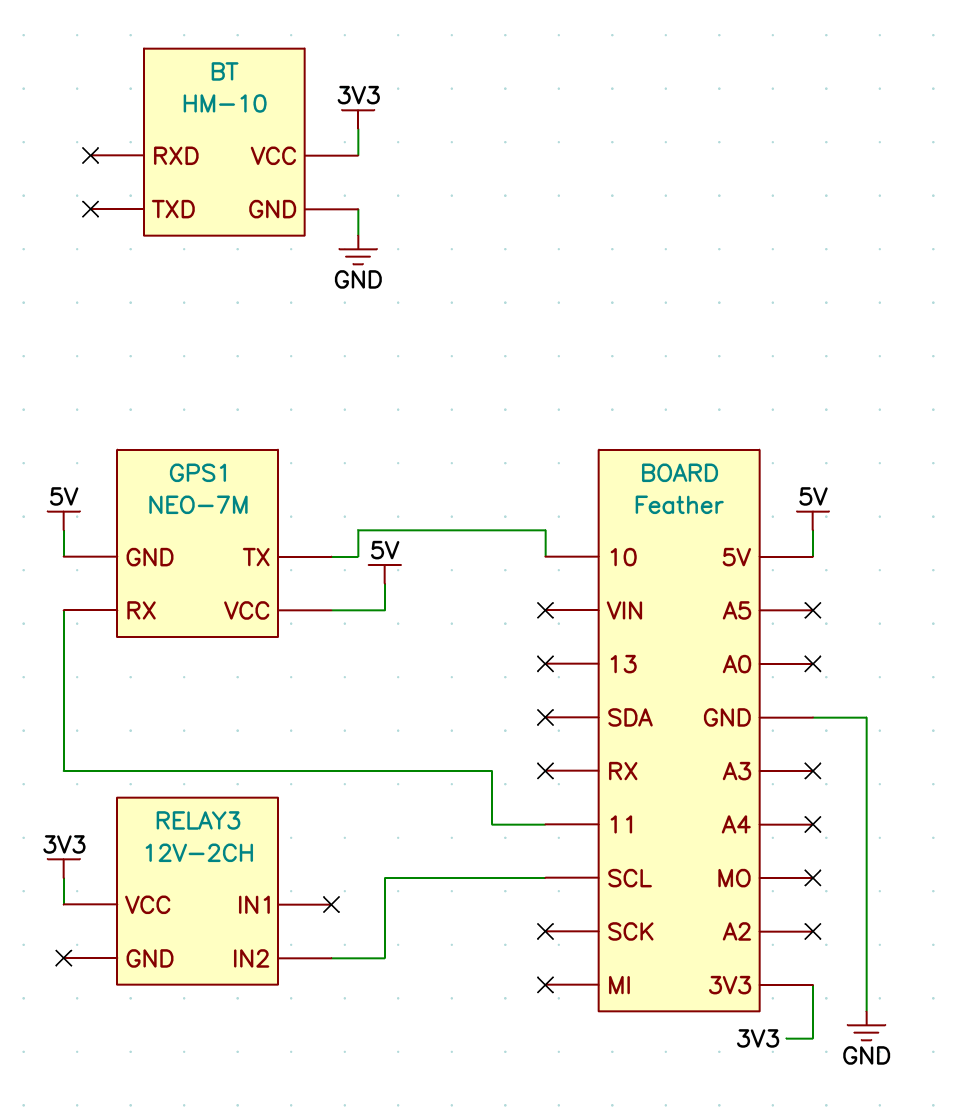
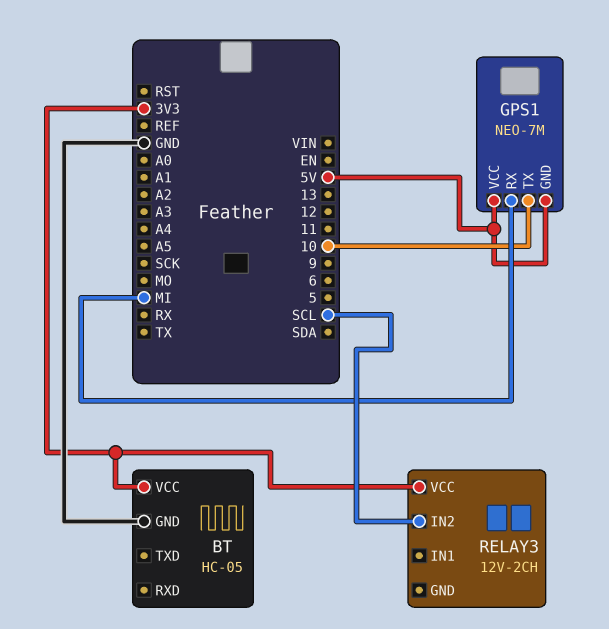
BT: HM-10 -> HC-05
GPS1 pin RX: 11 -> MI

